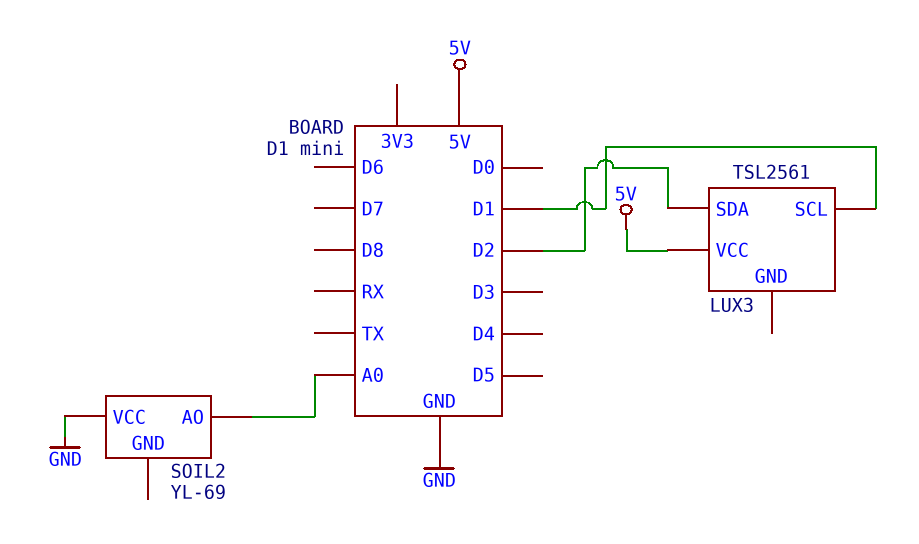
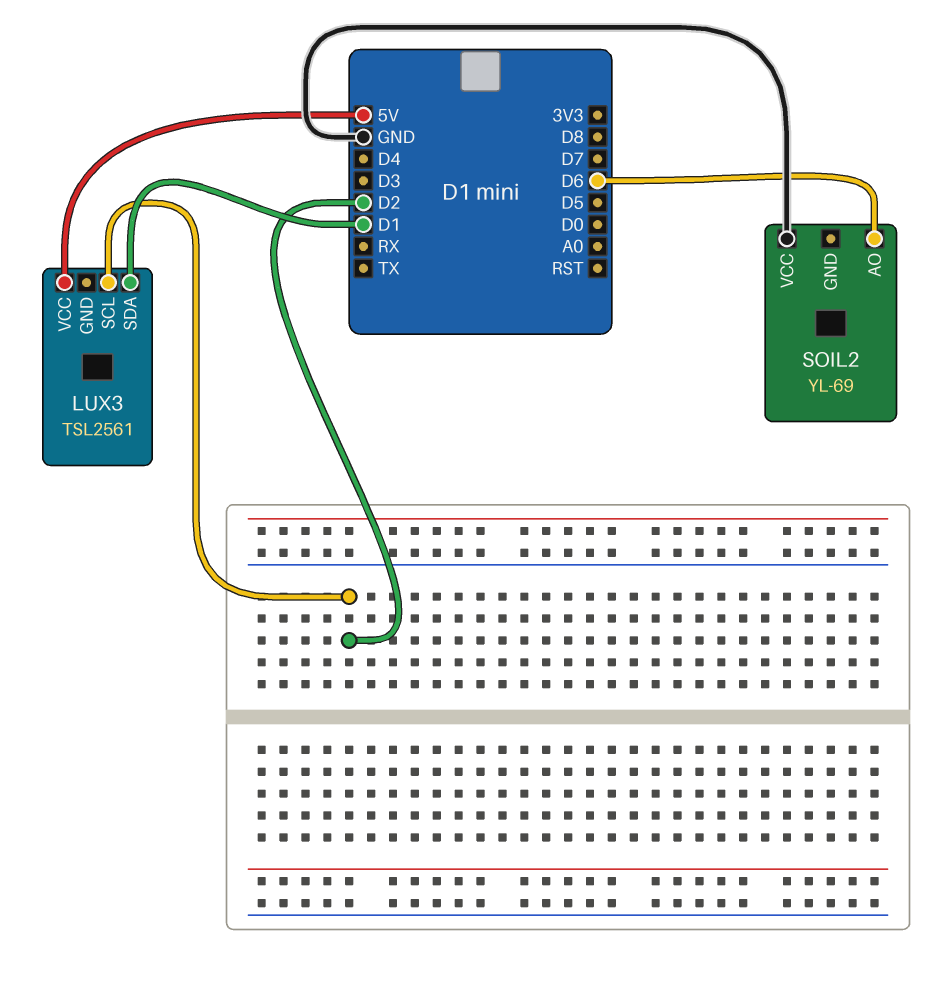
LUX3 pin SCL: D1 -> D2
LUX3 pin SDA: D2 -> D1
SOIL2 pin AO: A0 -> D6

